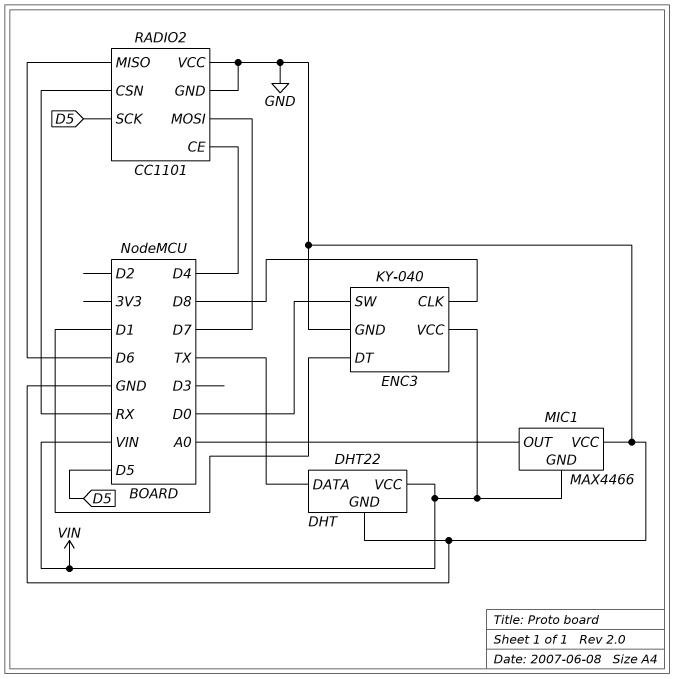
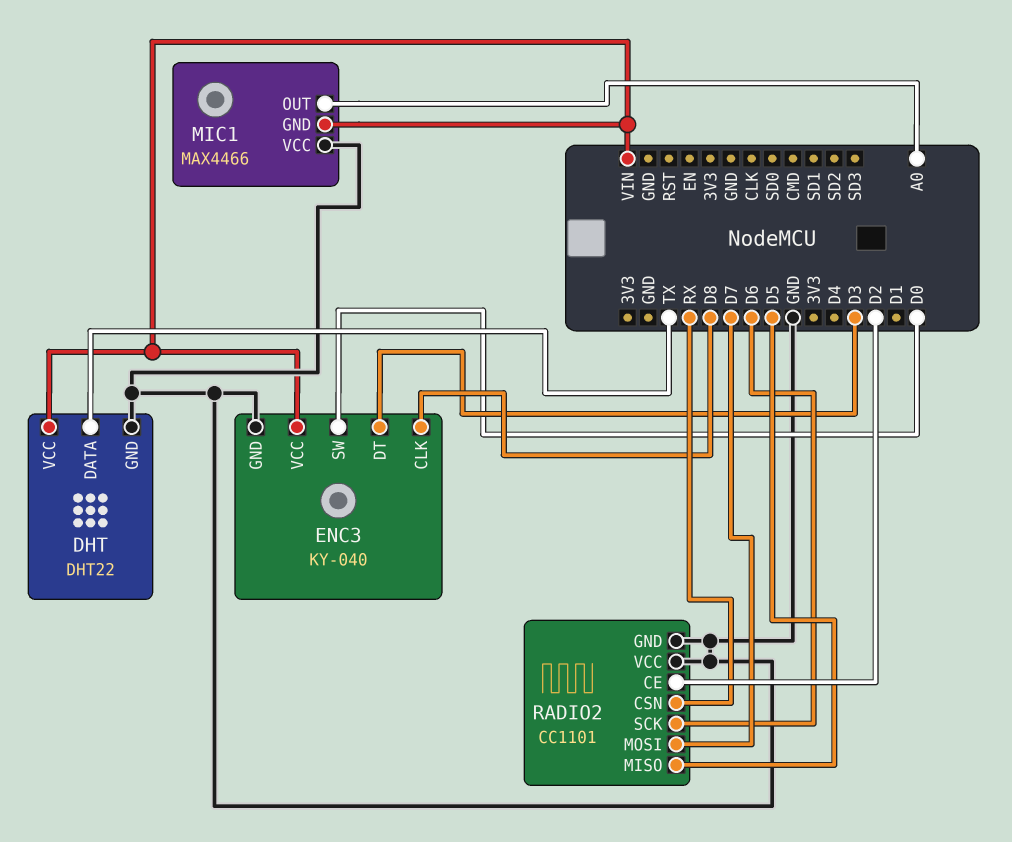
ENC3 pin DT: D1 -> D3
RADIO2 pin CE: D4 -> D2
RADIO2 pin MISO: D6 -> D5
RADIO2 pin SCK: D5 -> D6

